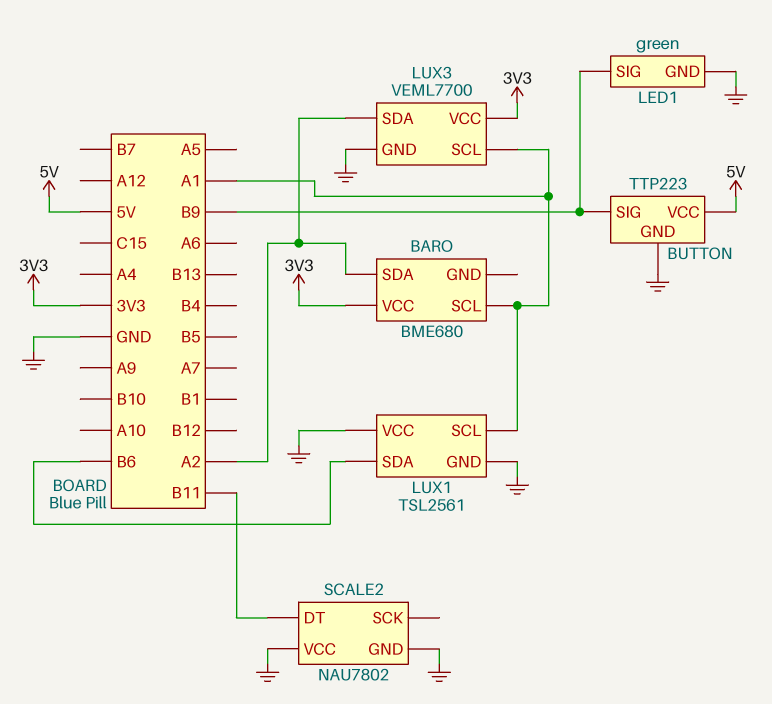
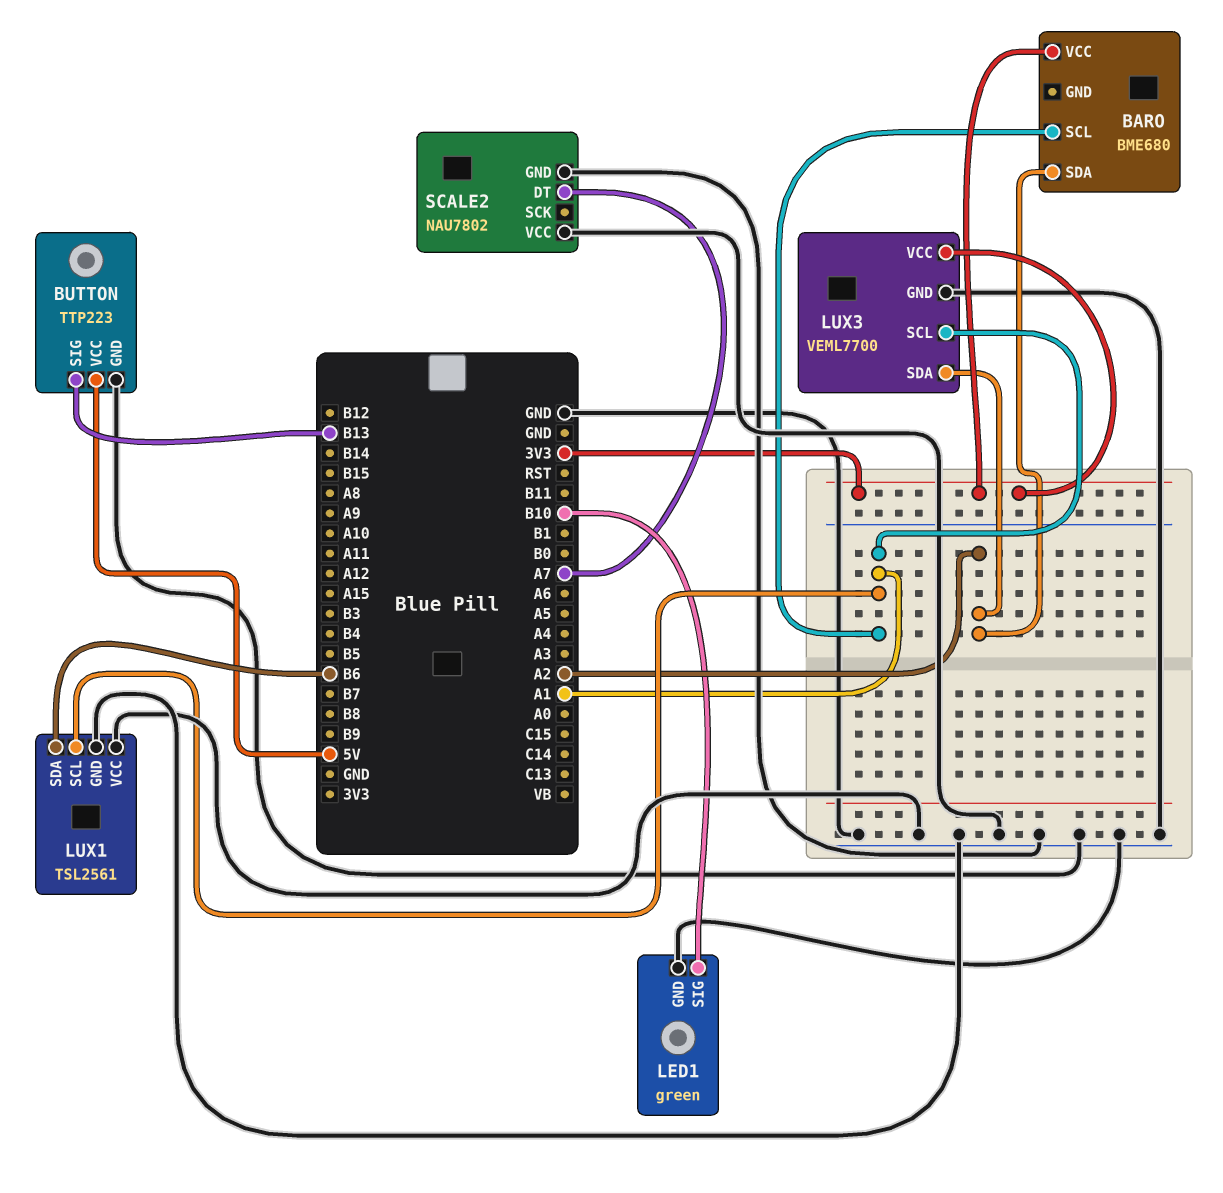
BUTTON pin SIG: B9 -> B13
LED1 pin SIG: B9 -> B10
SCALE2 pin DT: B11 -> A7

